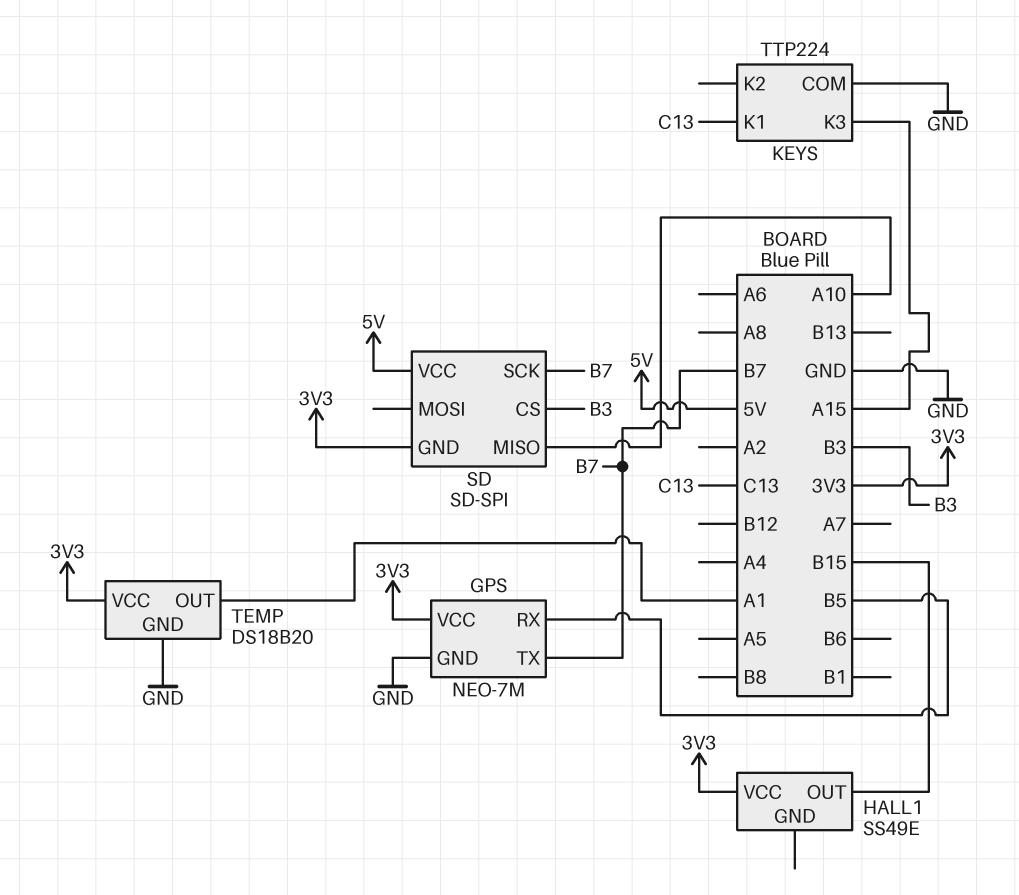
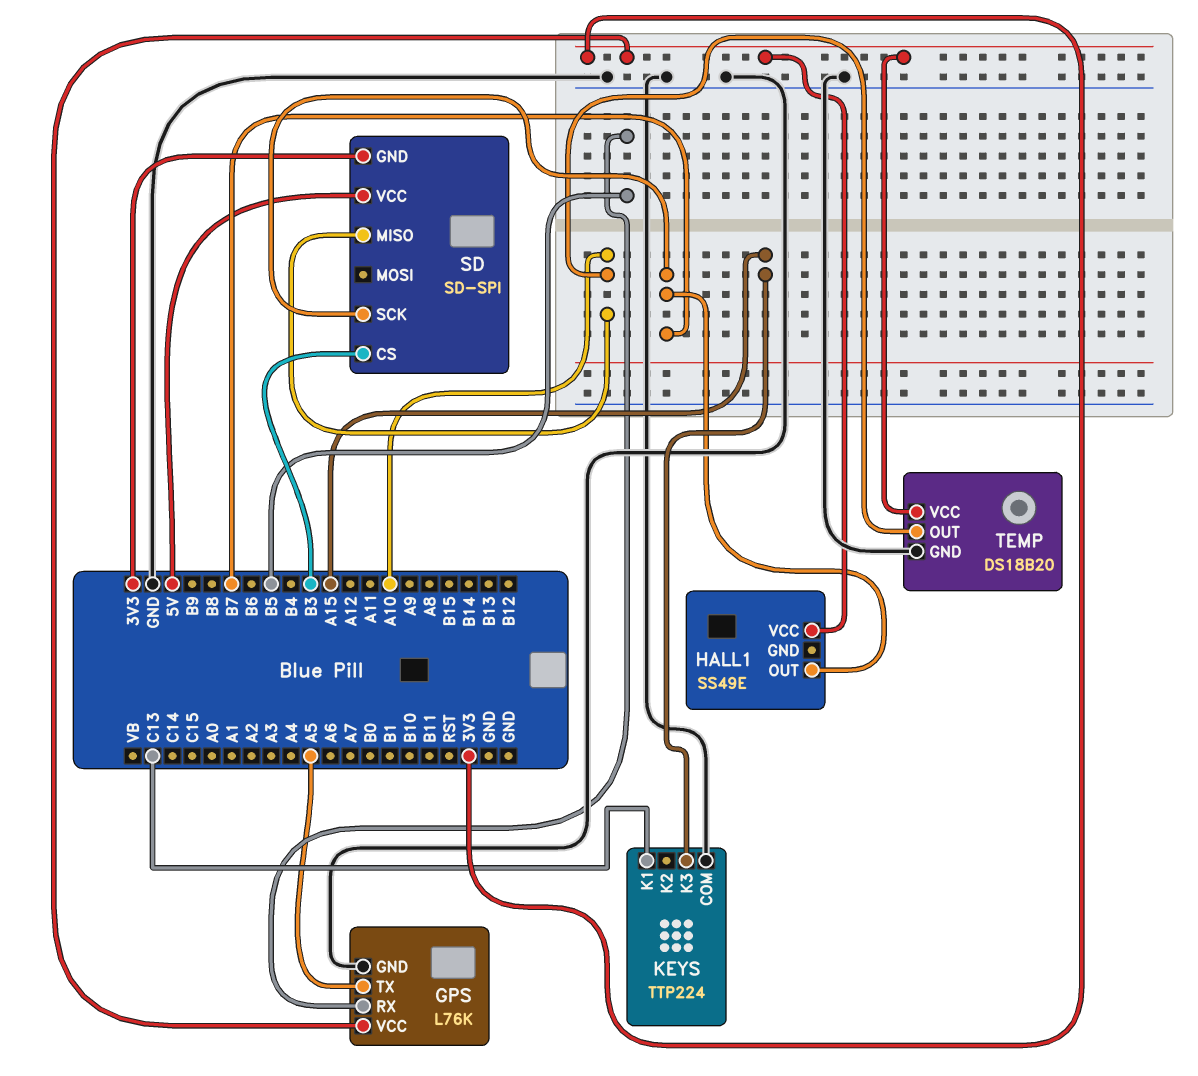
GPS: NEO-7M -> L76K
GPS pin TX: B7 -> A5
HALL1 pin OUT: B15 -> B7
TEMP pin OUT: A1 -> A10

